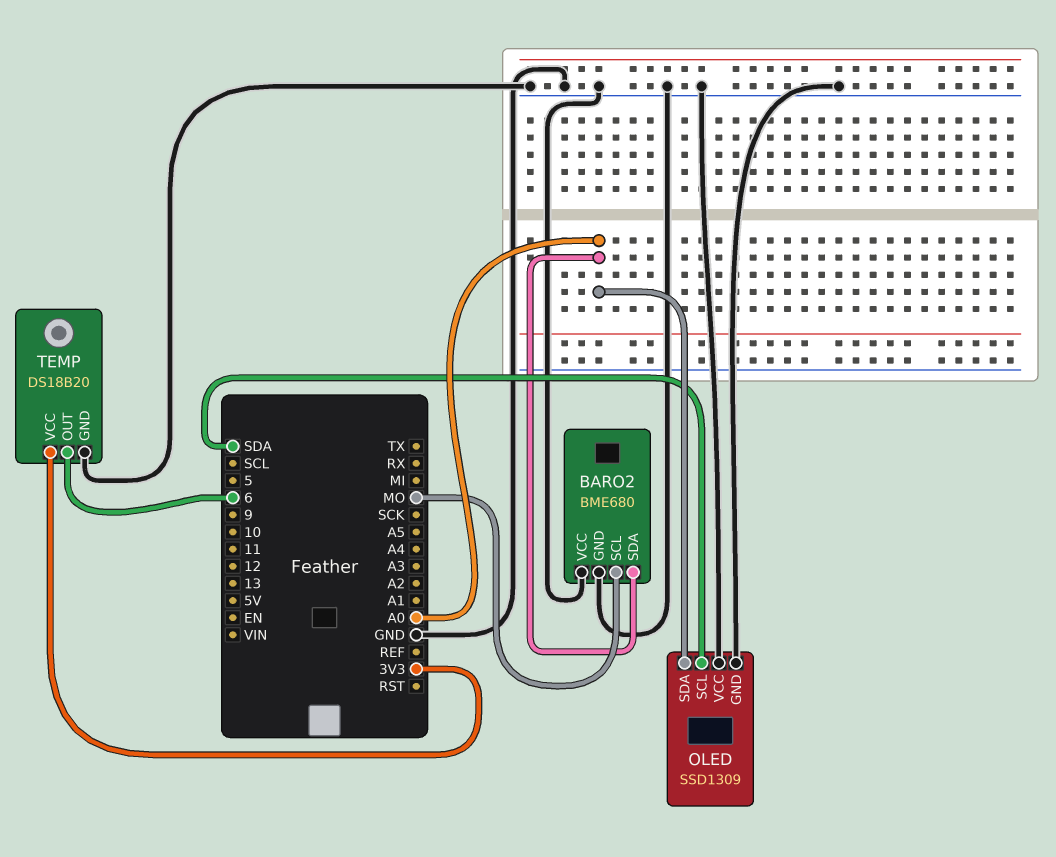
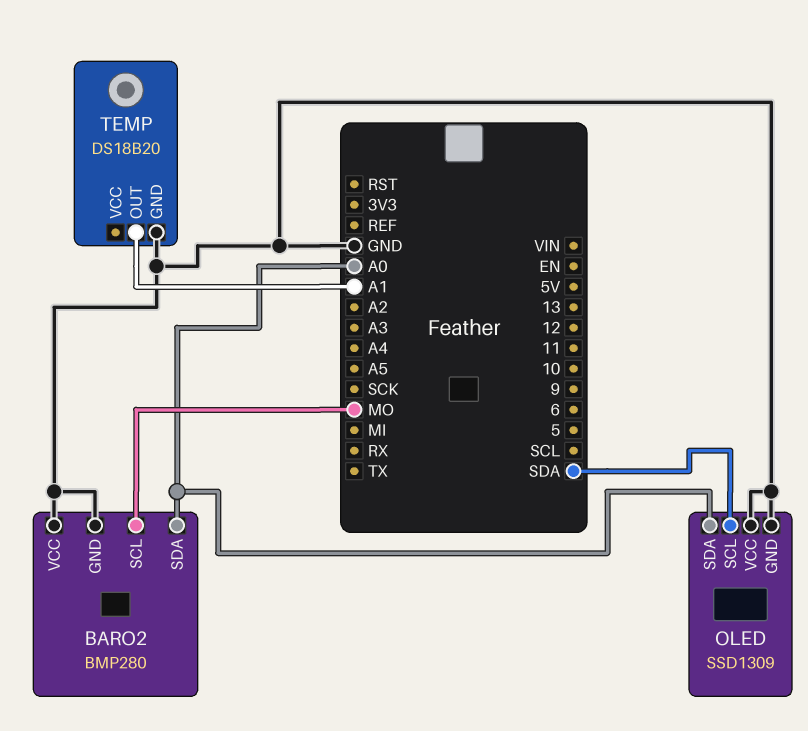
BARO2: BME680 -> BMP280
TEMP pin OUT: 6 -> A1
TEMP pin VCC: 3V3 -> none

